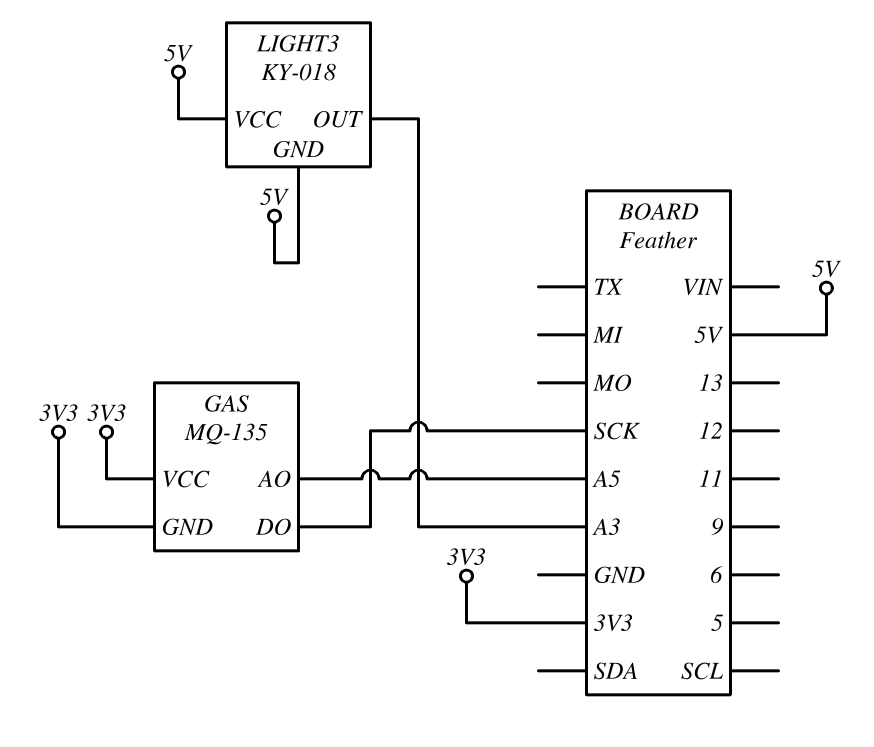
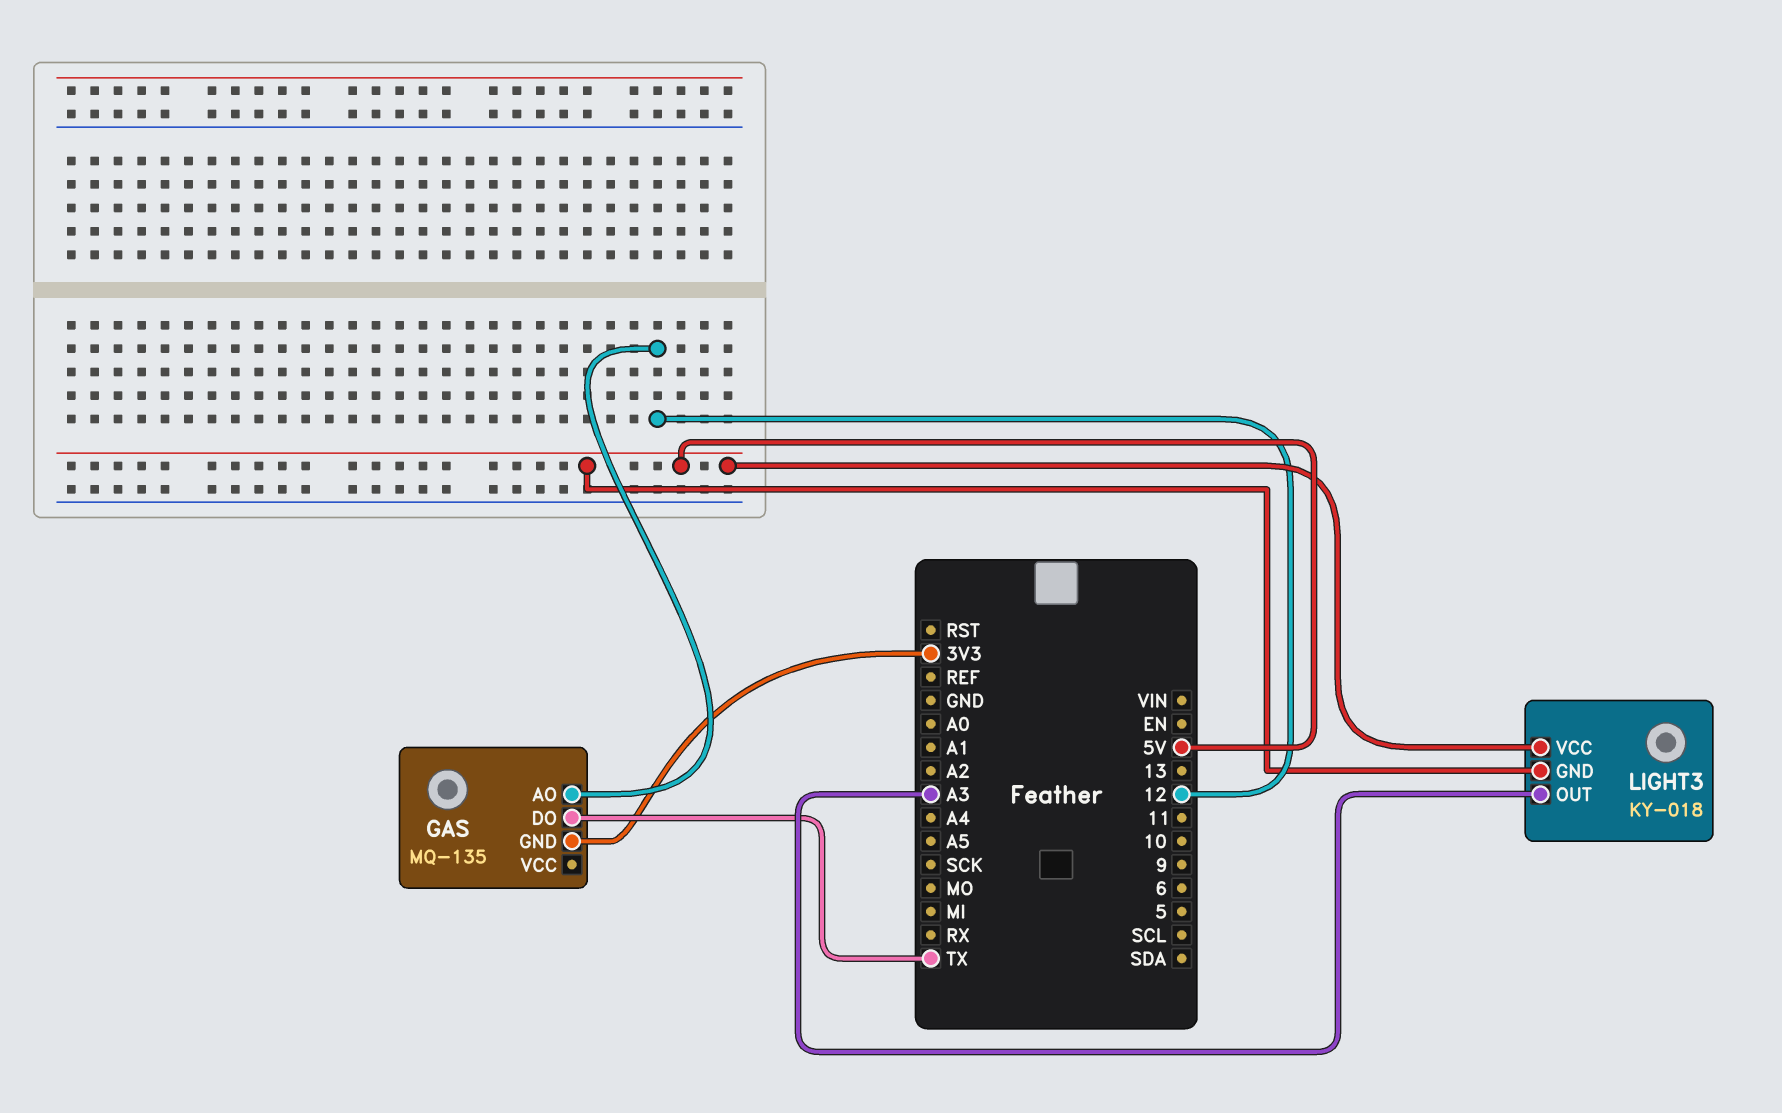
GAS pin AO: A5 -> 12
GAS pin DO: SCK -> TX
GAS pin VCC: 3V3 -> none

